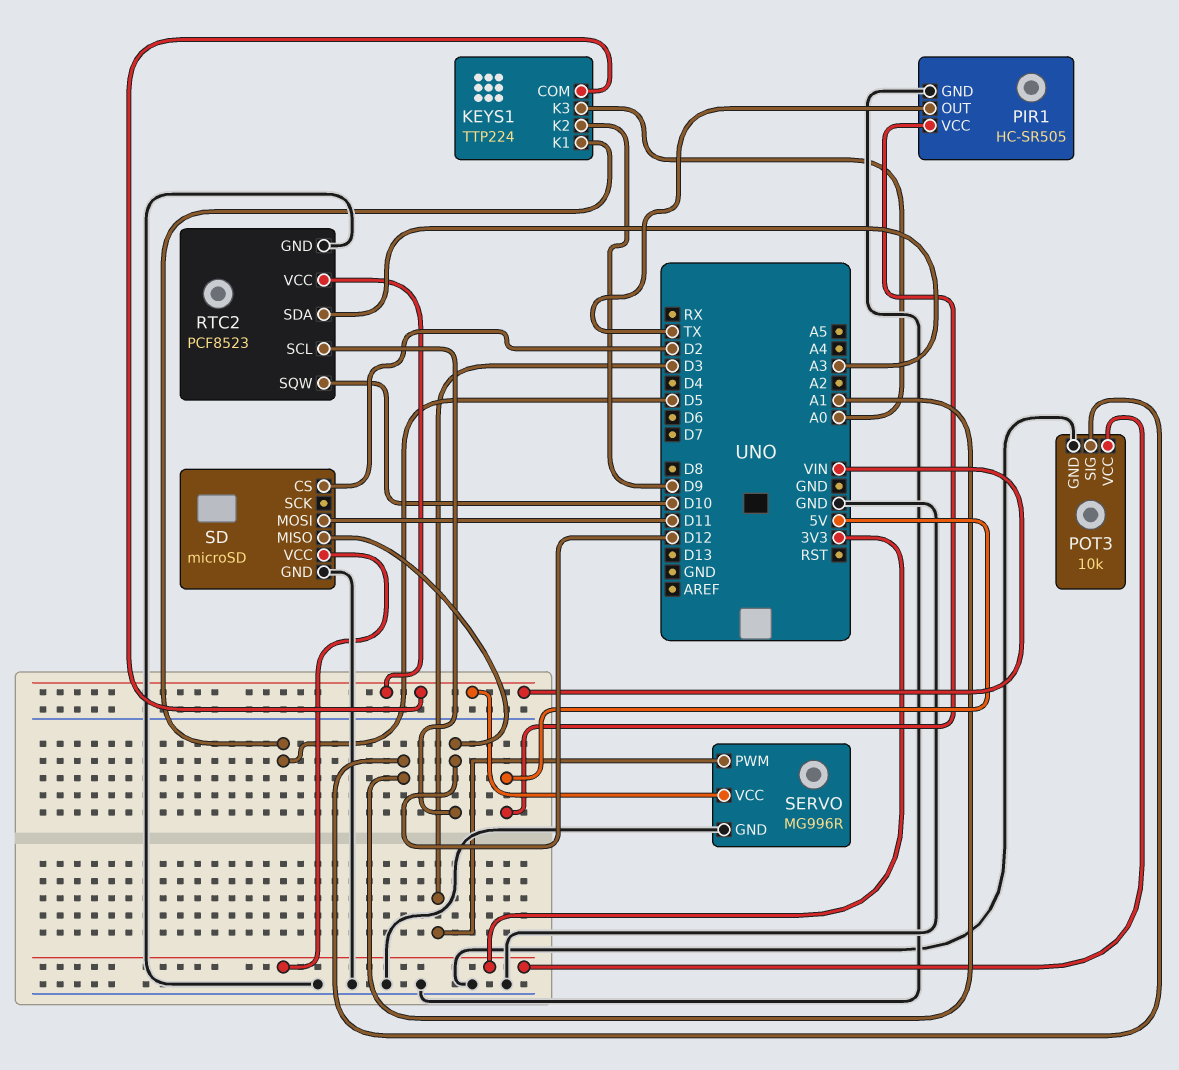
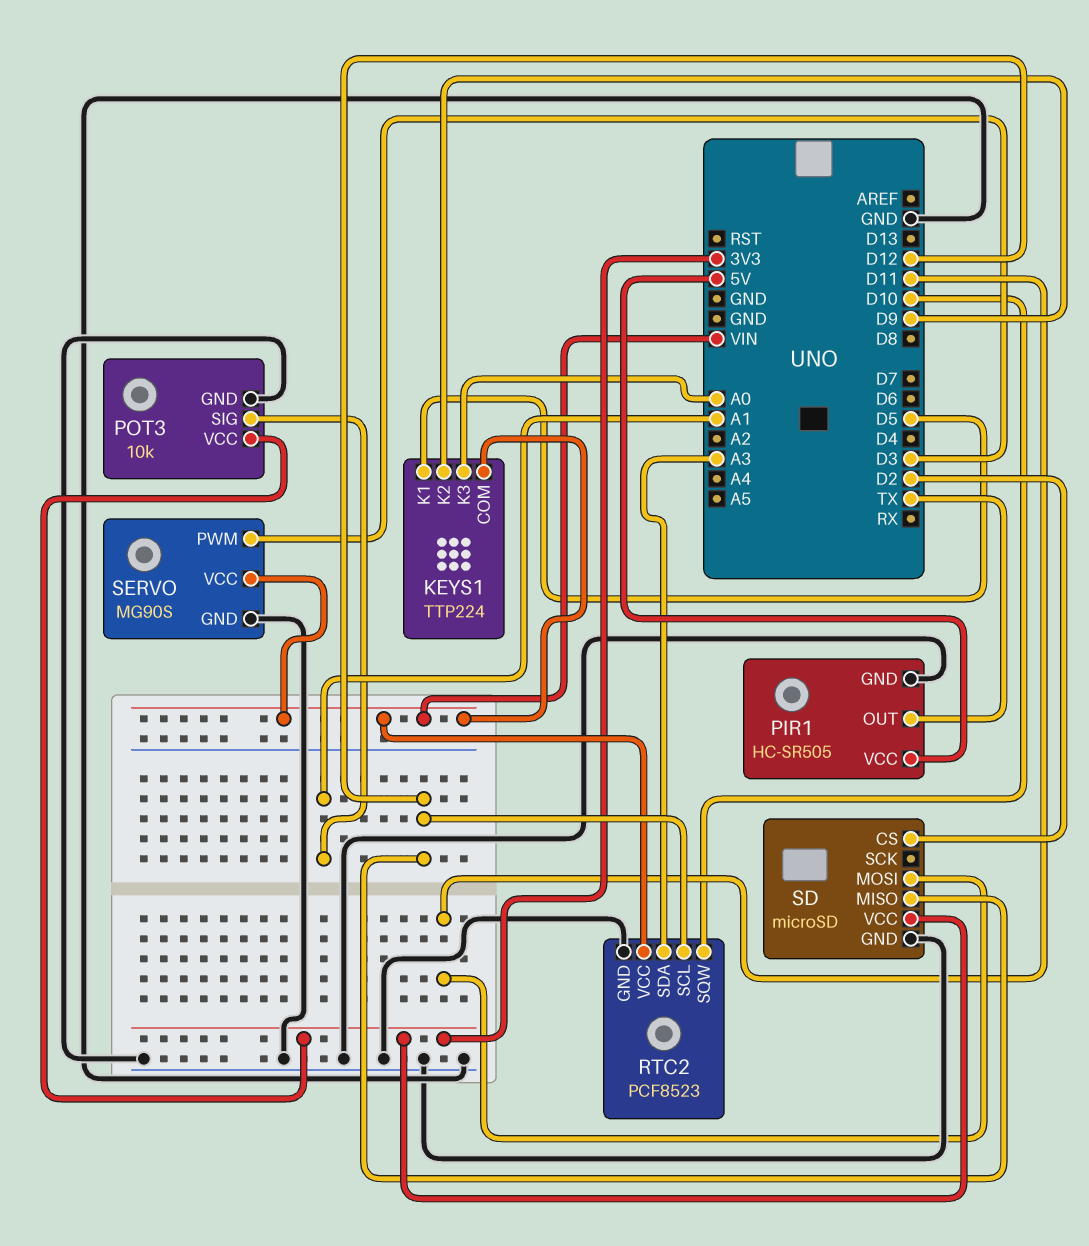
SERVO: MG996R -> MG90S

